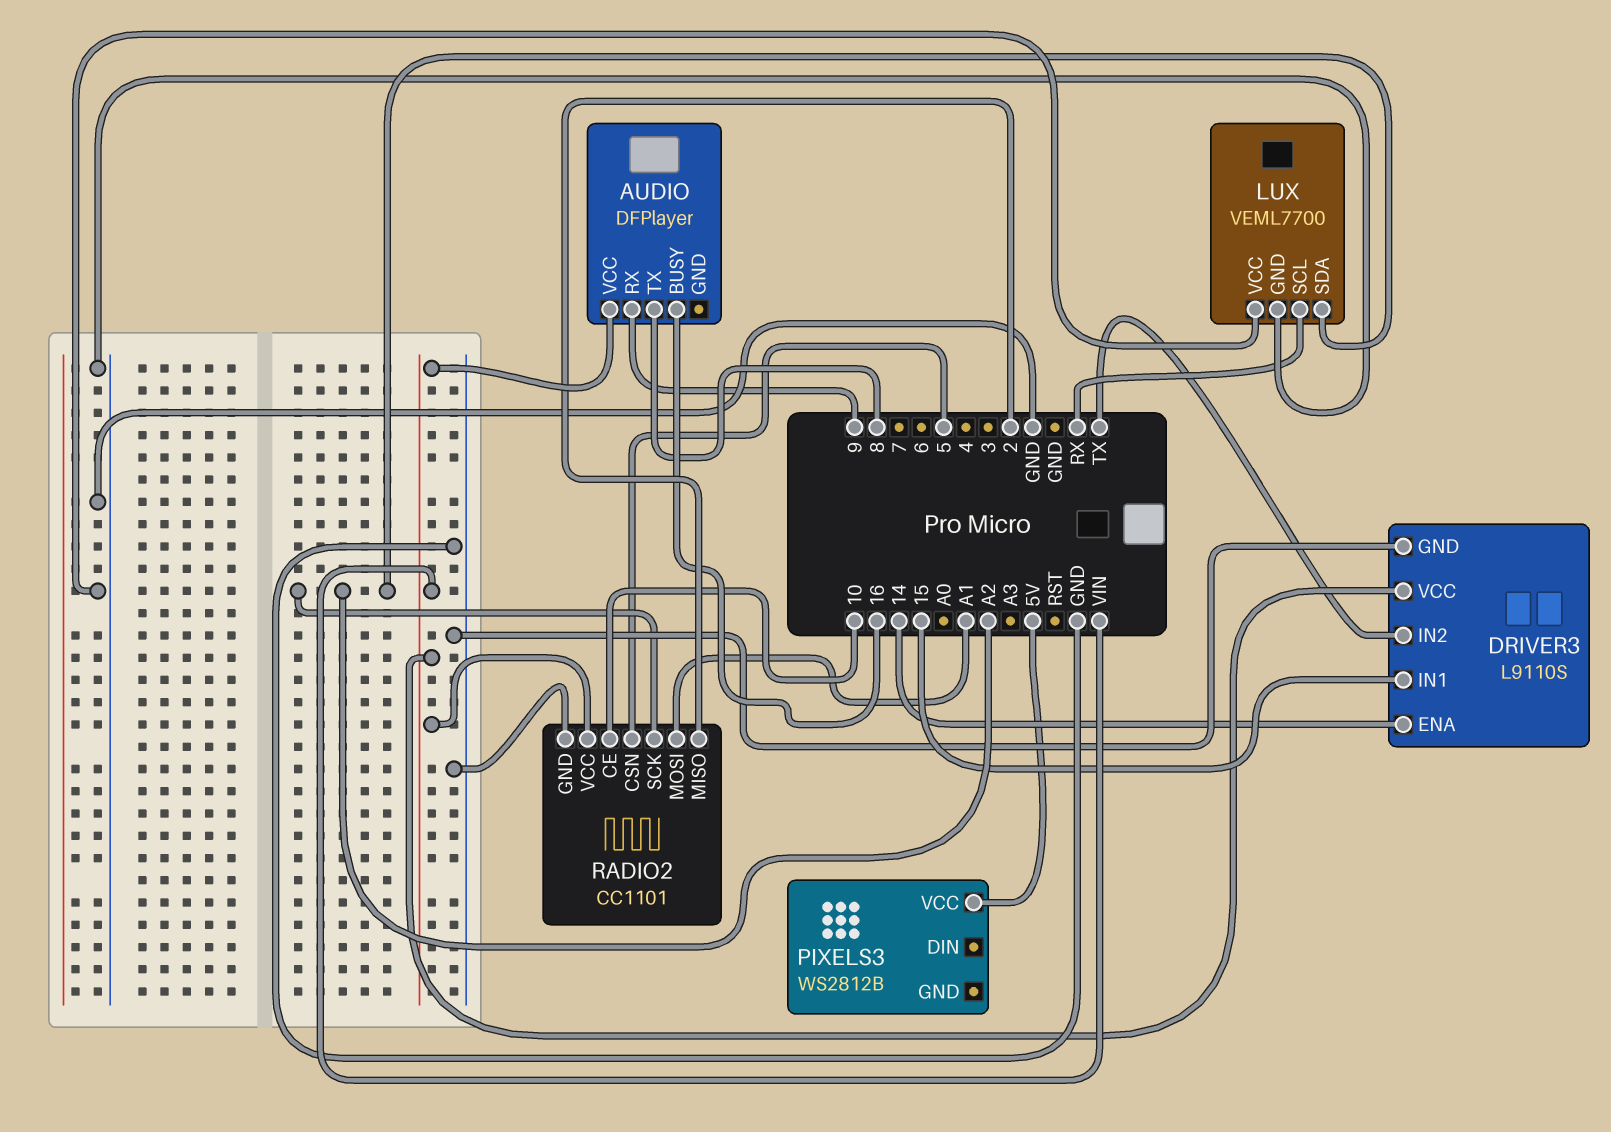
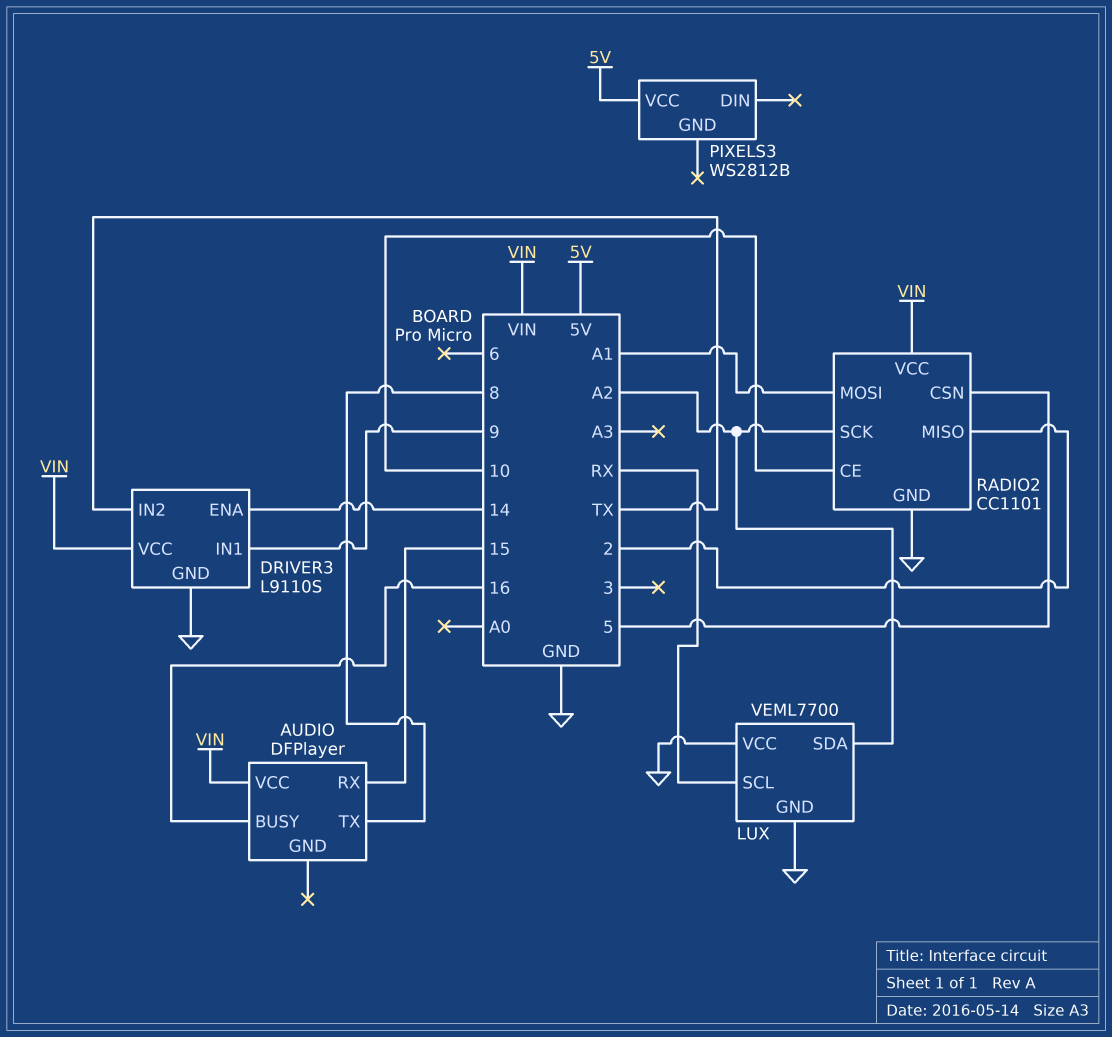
AUDIO pin RX: 9 -> 15
DRIVER3 pin IN1: 15 -> 9

